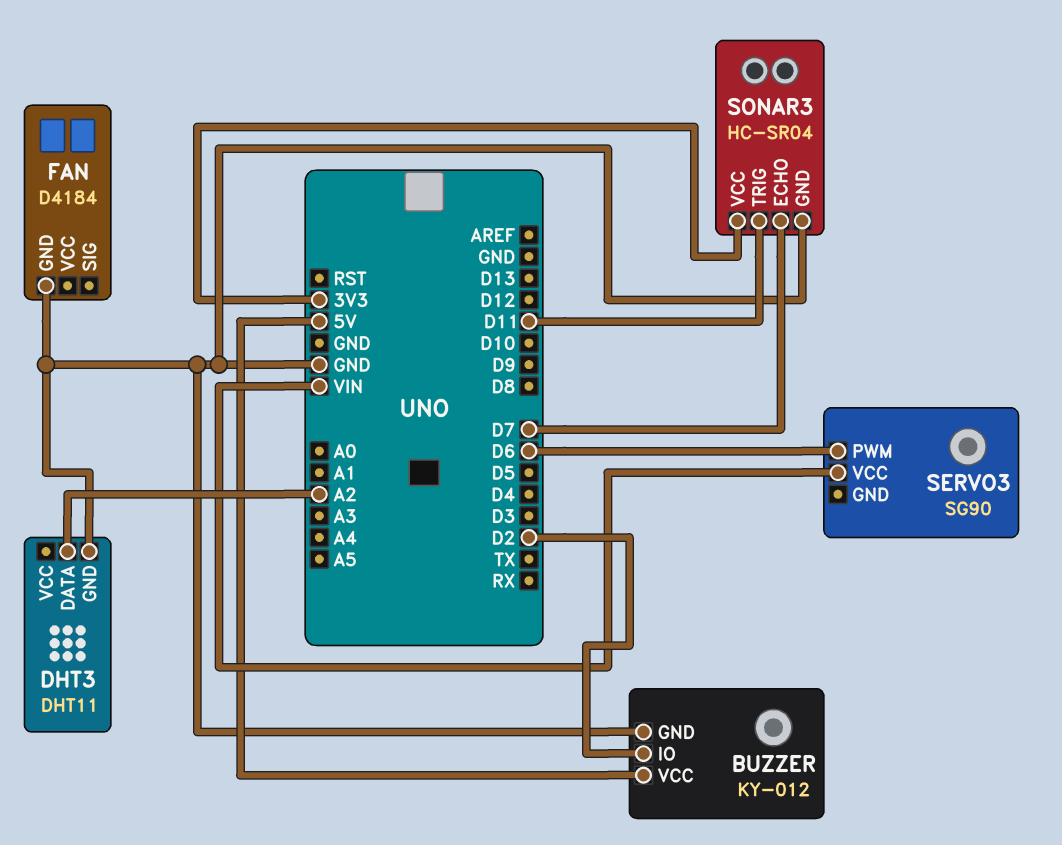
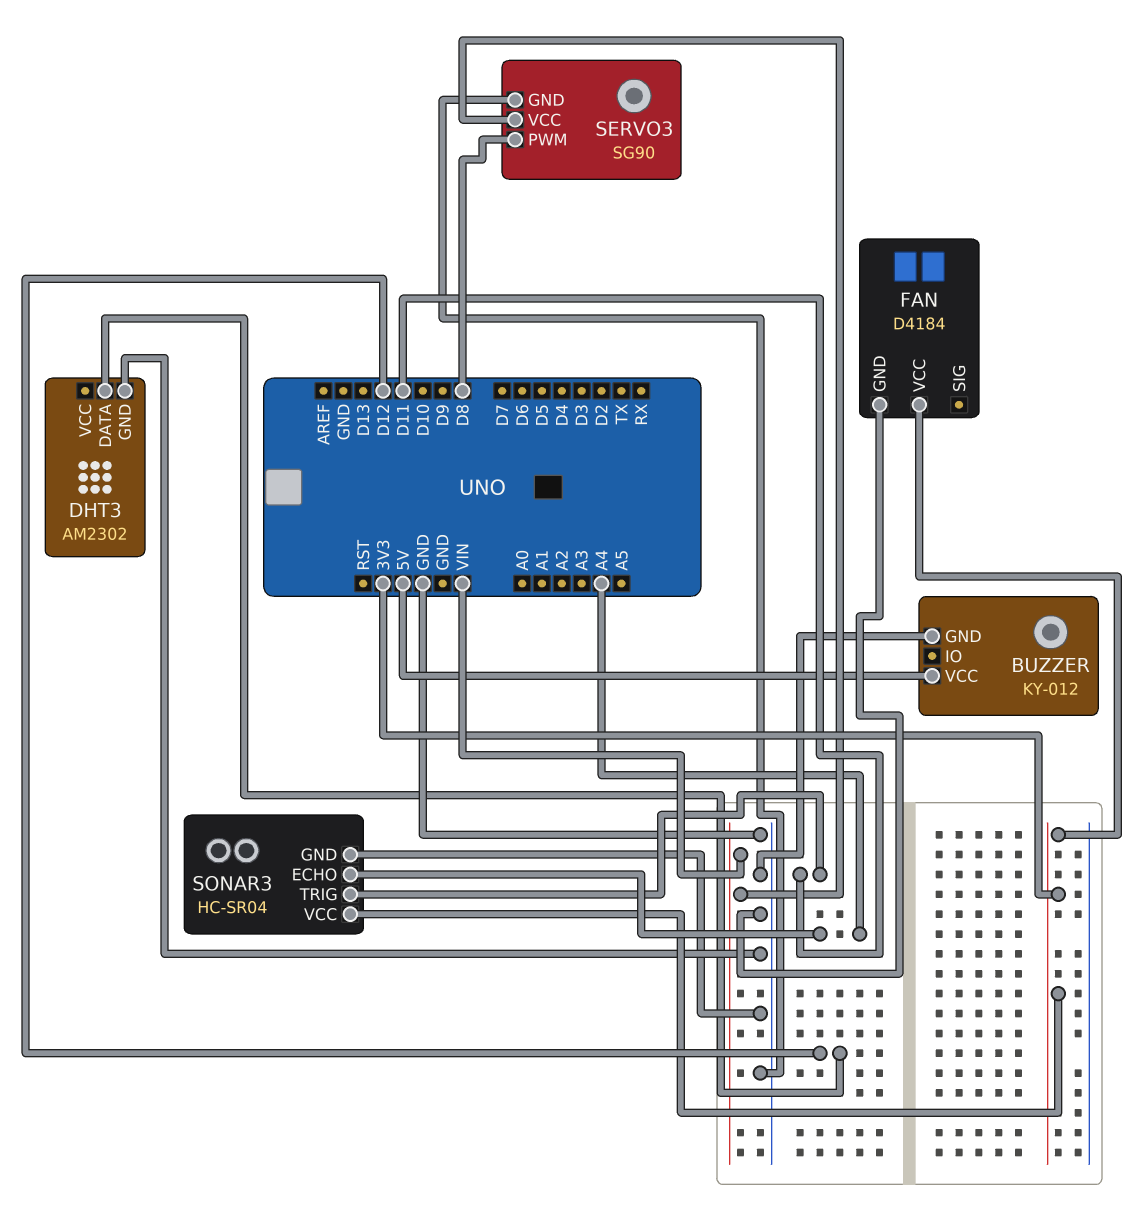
BUZZER pin IO: D2 -> none
DHT3: DHT11 -> AM2302
DHT3 pin DATA: A2 -> D12
FAN pin VCC: none -> 3V3
SERVO3 pin GND: none -> GND
SERVO3 pin PWM: D6 -> D8
SONAR3 pin ECHO: D7 -> A4

